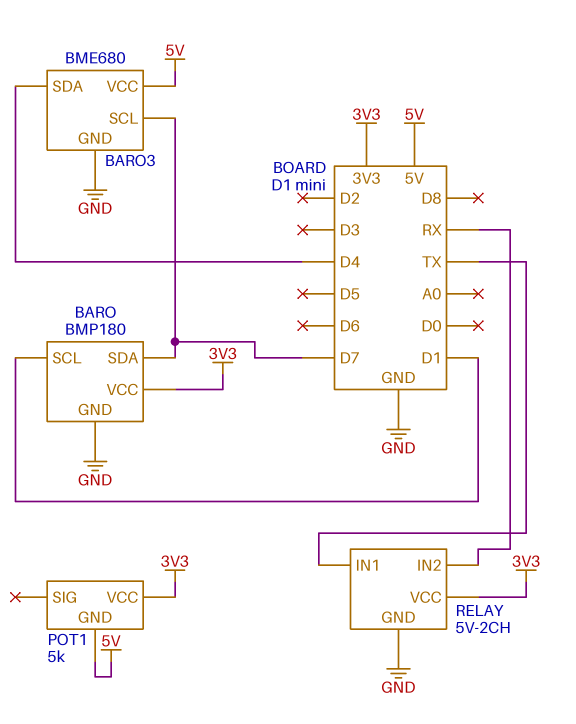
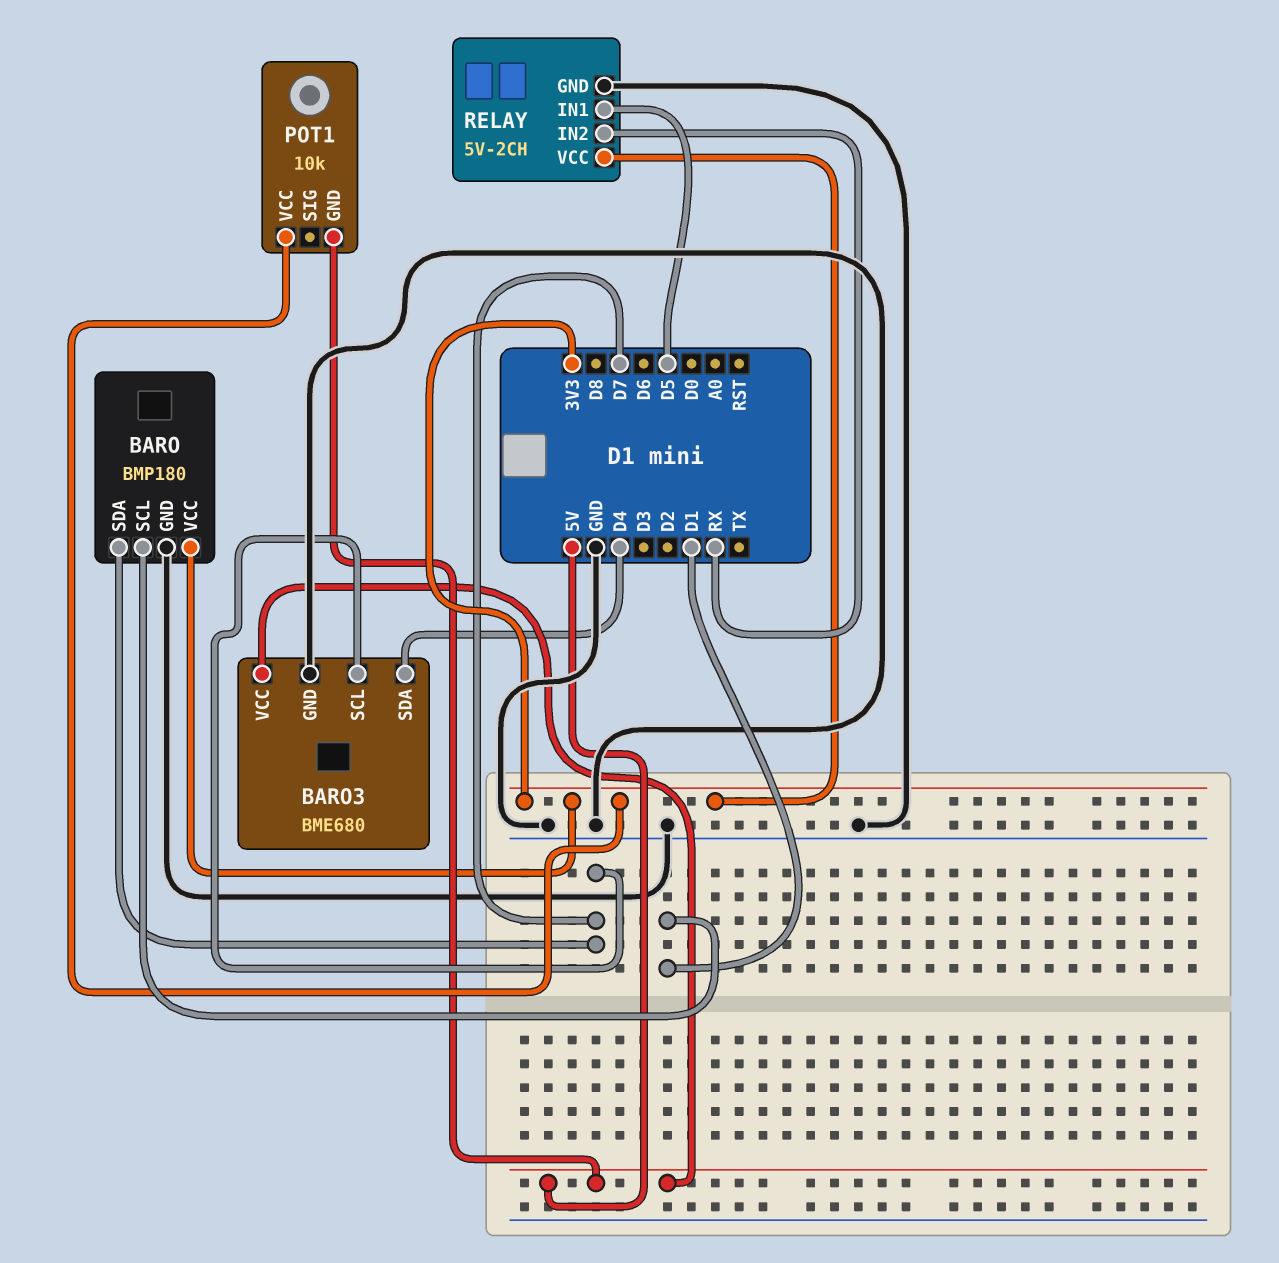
POT1: 5k -> 10k
RELAY pin IN1: TX -> D5

